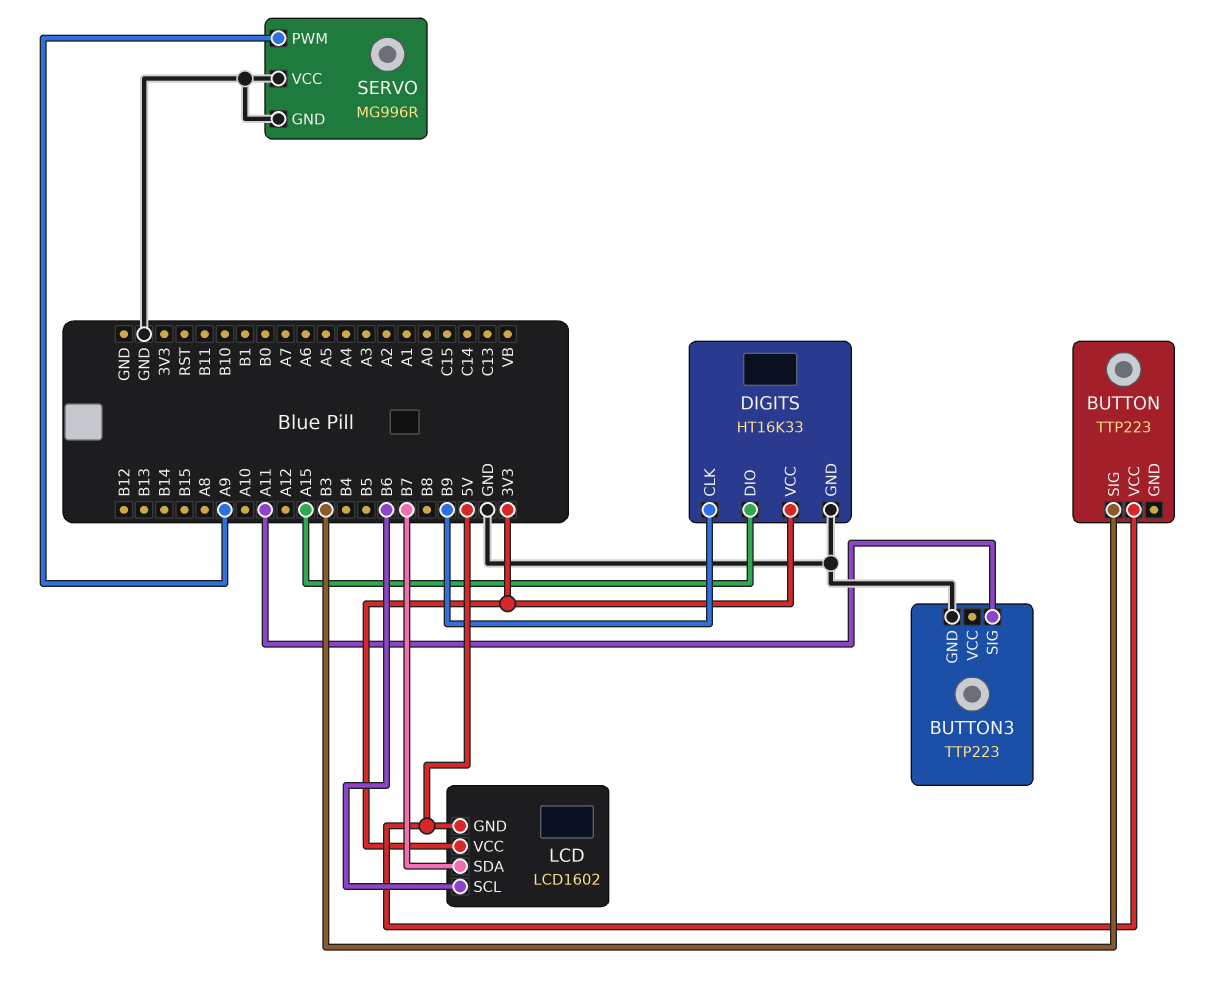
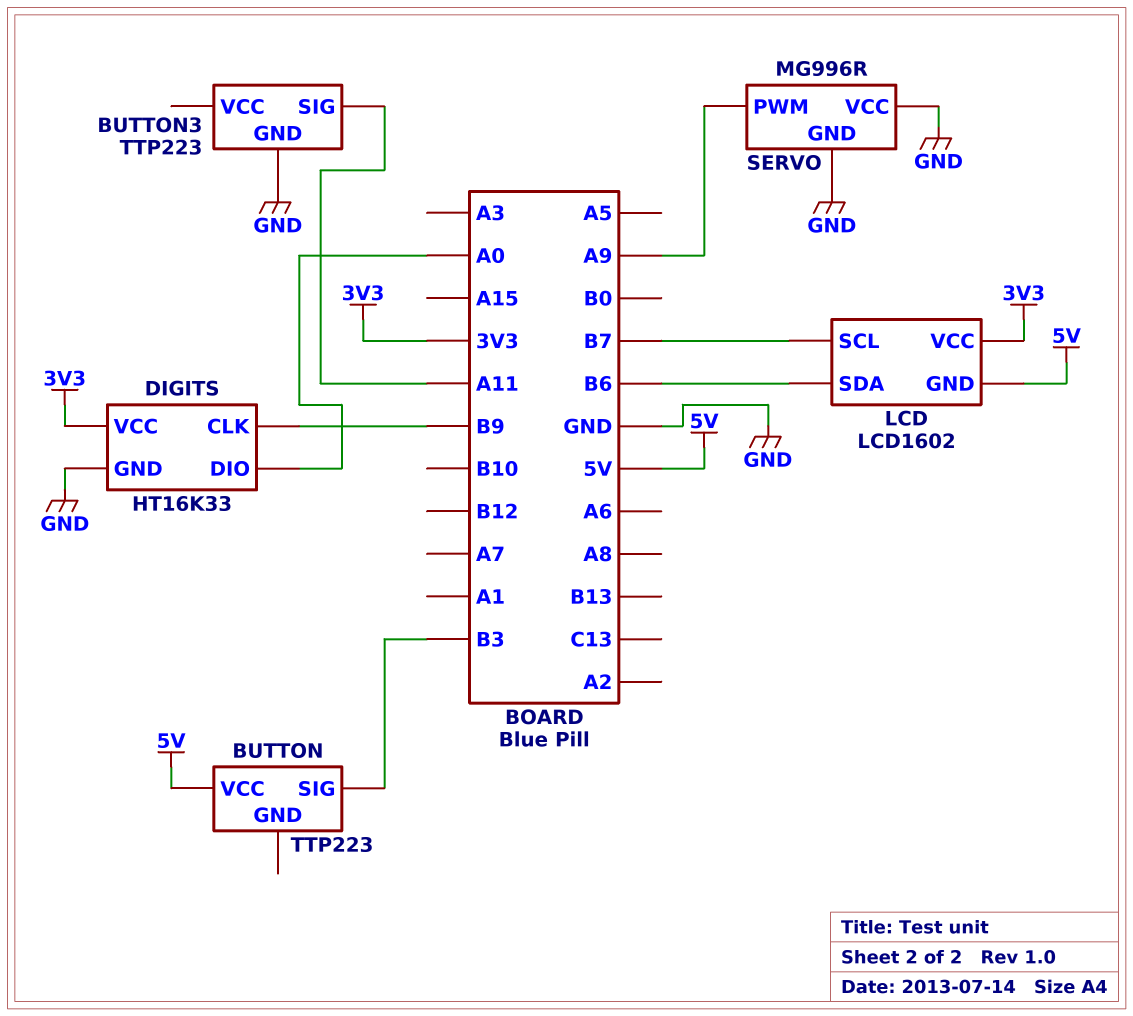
DIGITS pin DIO: A15 -> A0
LCD pin SCL: B6 -> B7
LCD pin SDA: B7 -> B6

